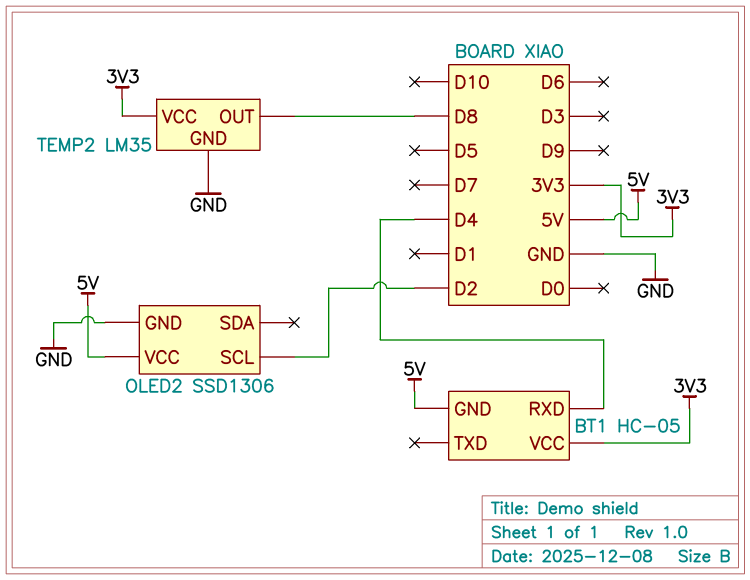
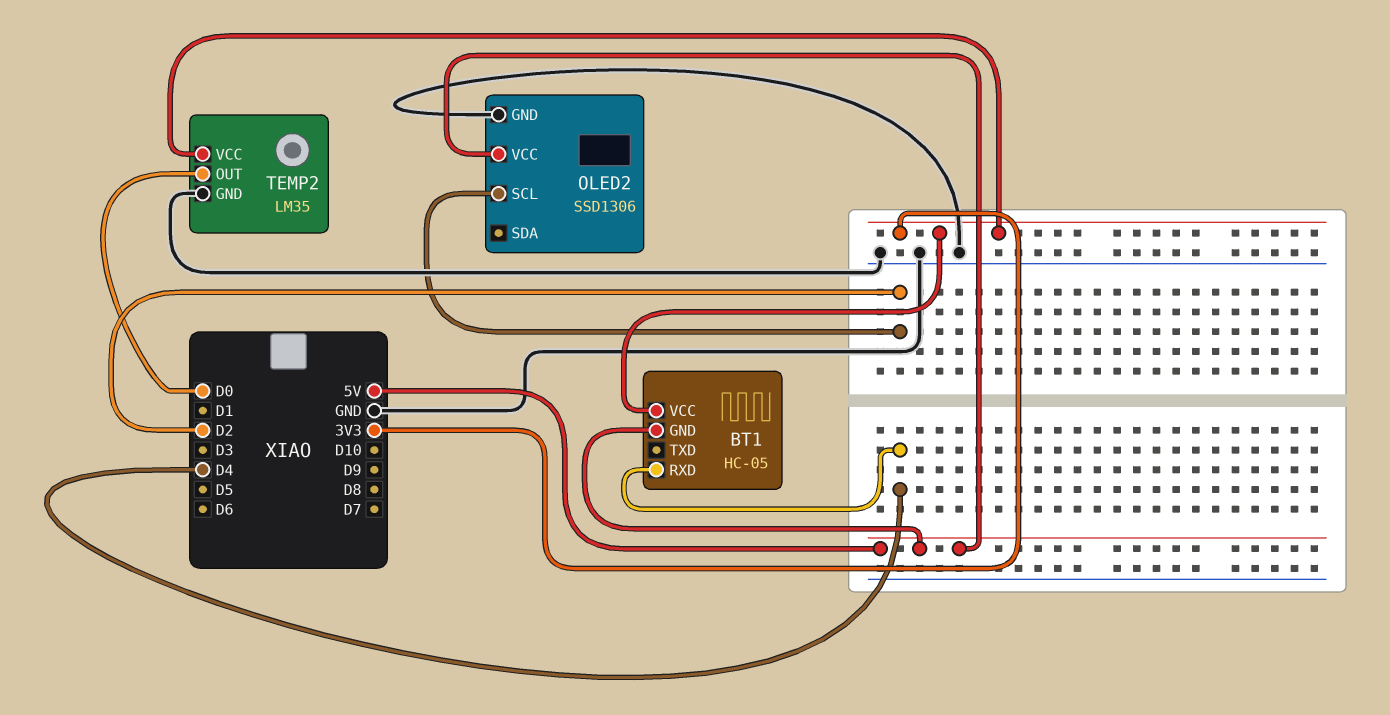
TEMP2 pin OUT: D8 -> D0

